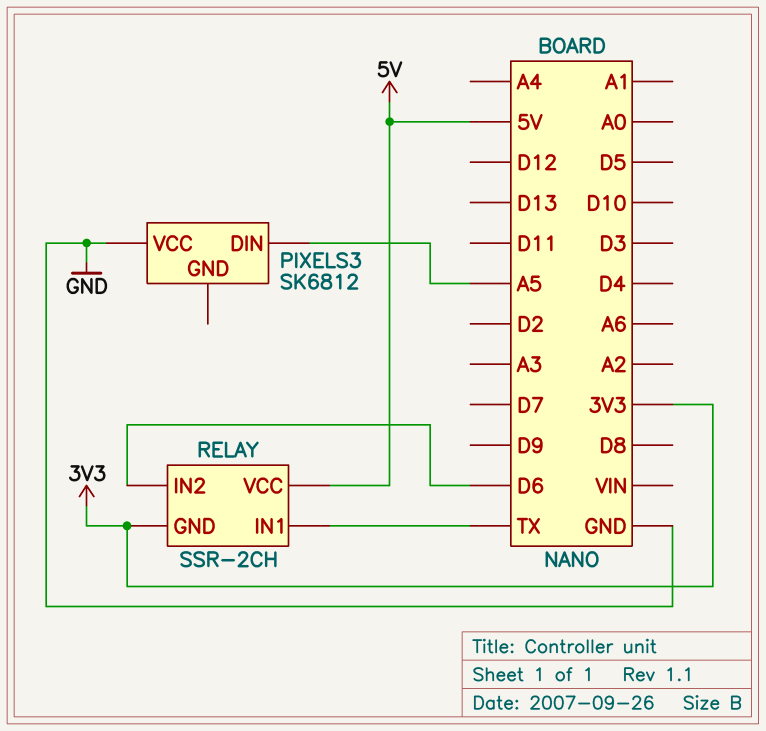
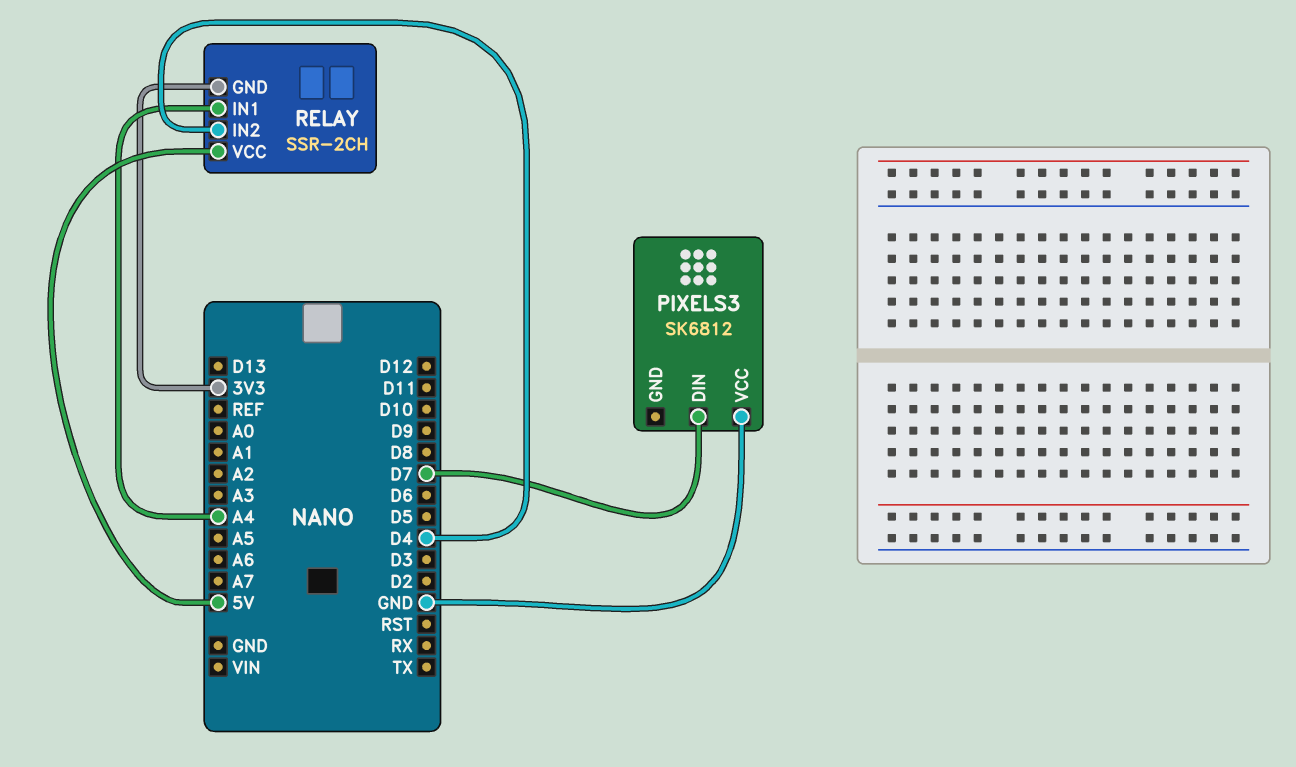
PIXELS3 pin DIN: A5 -> D7
RELAY pin IN1: TX -> A4
RELAY pin IN2: D6 -> D4

